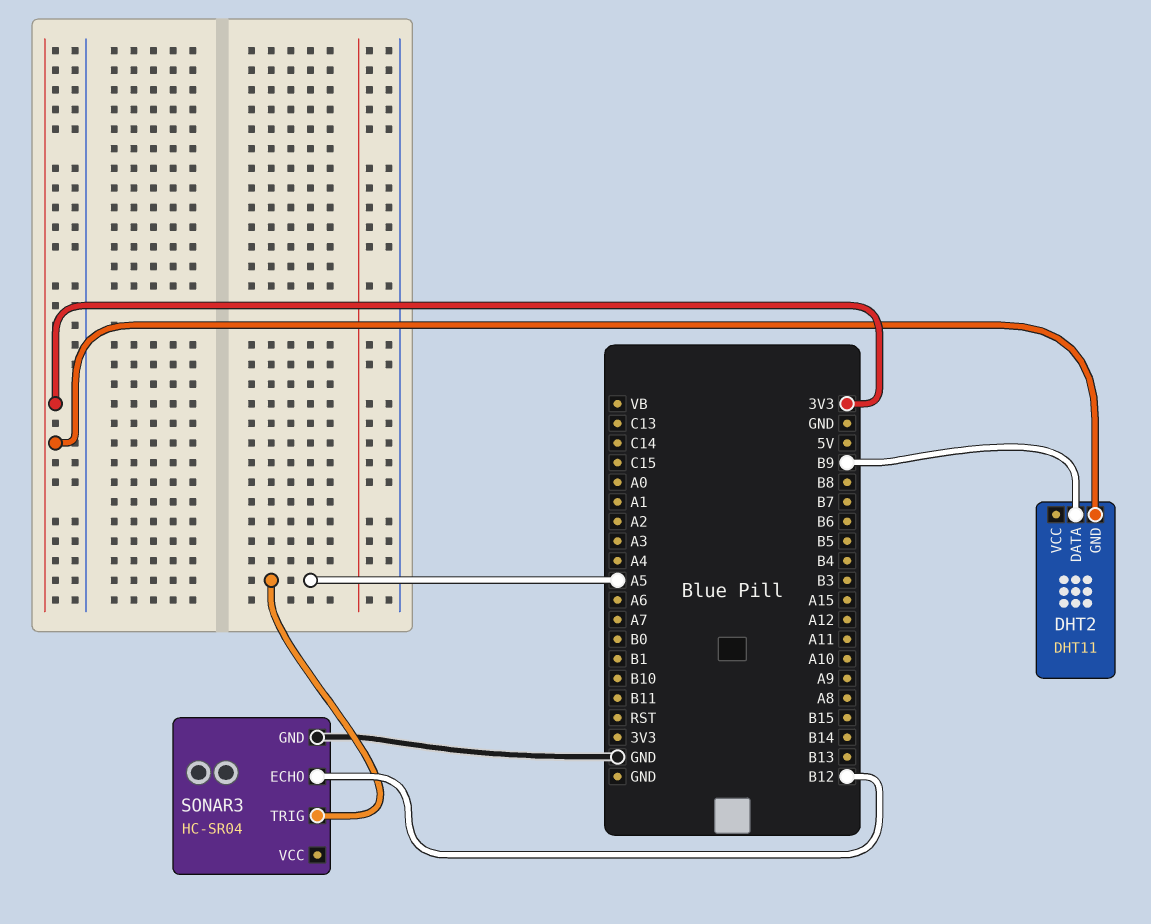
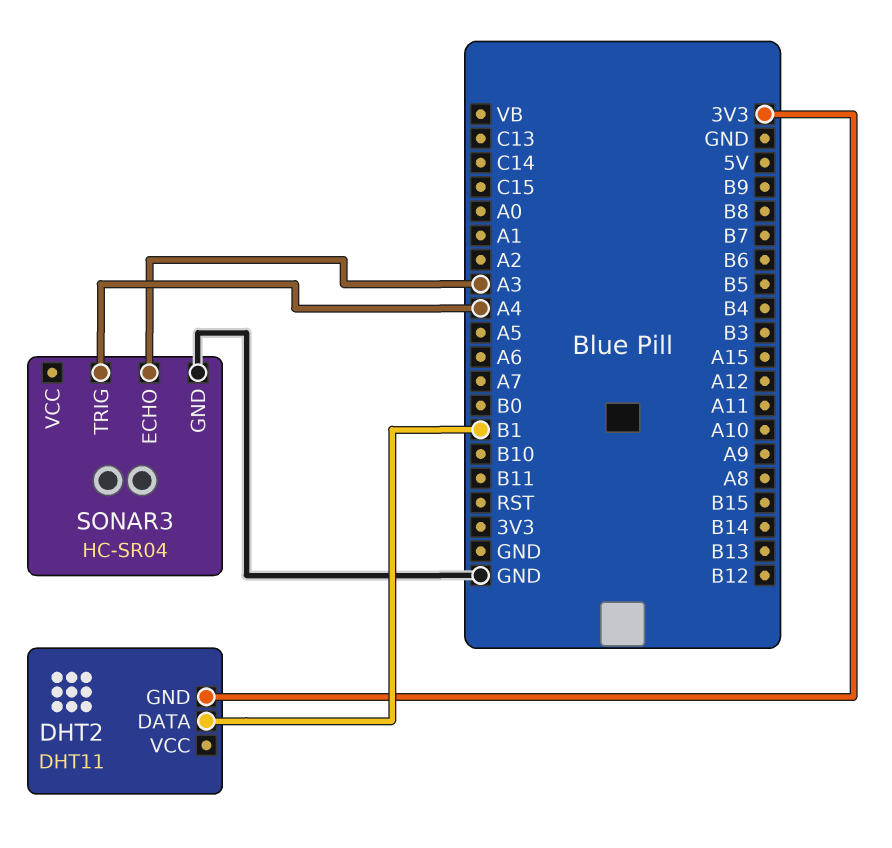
DHT2 pin DATA: B9 -> B1
SONAR3 pin ECHO: B12 -> A3
SONAR3 pin TRIG: A5 -> A4

